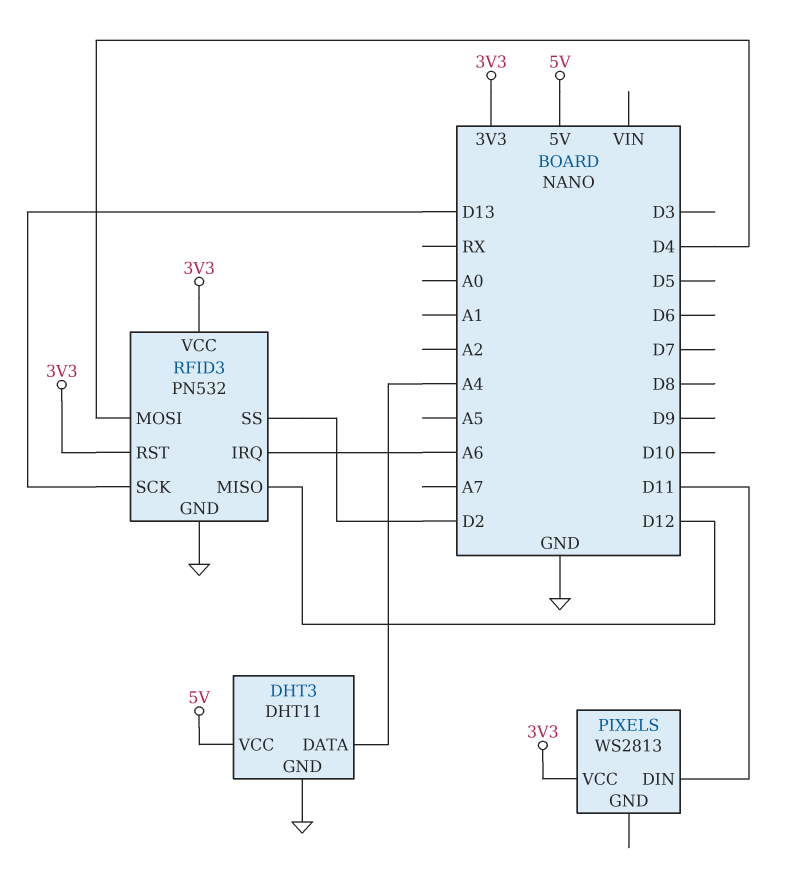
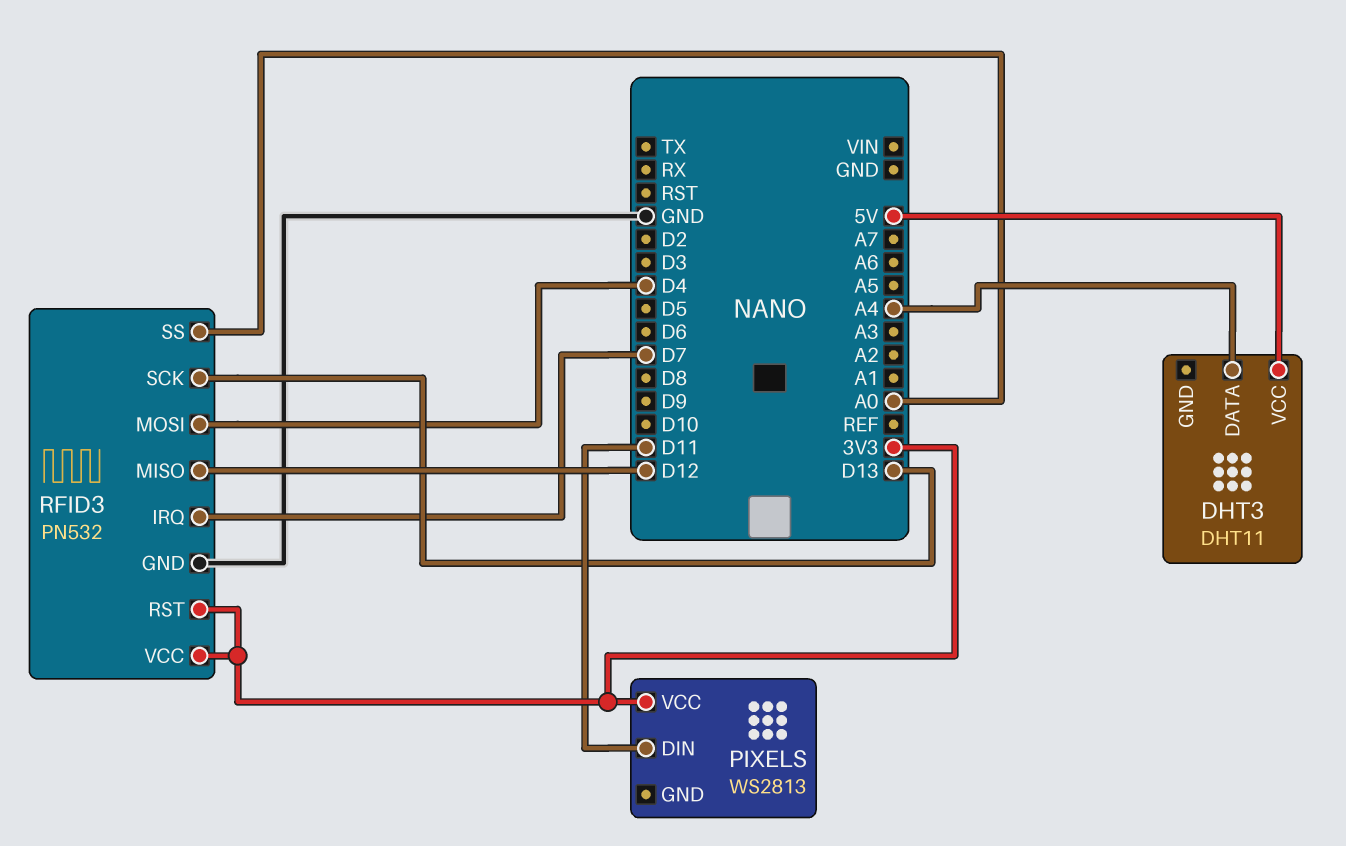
DHT3 pin GND: GND -> none
RFID3 pin IRQ: A6 -> D7
RFID3 pin SS: D2 -> A0

